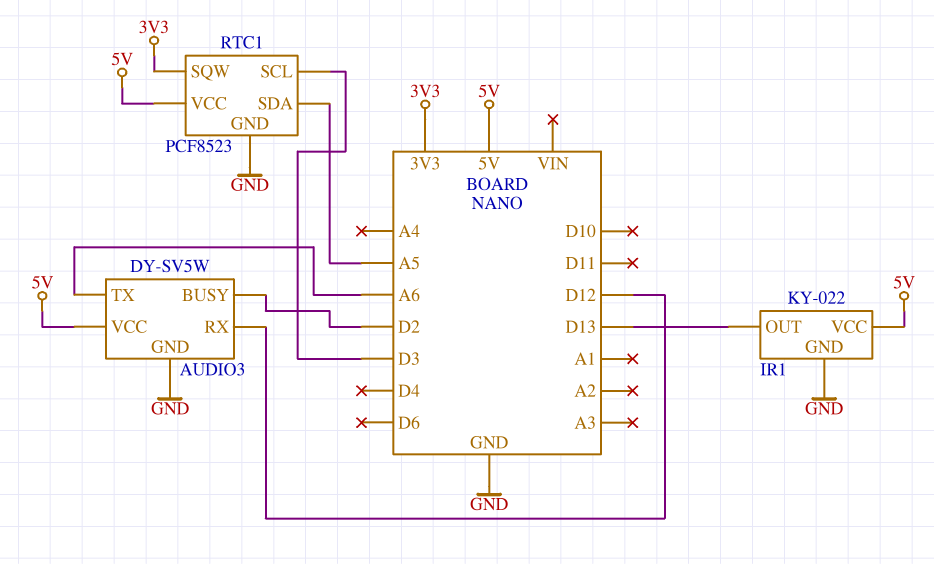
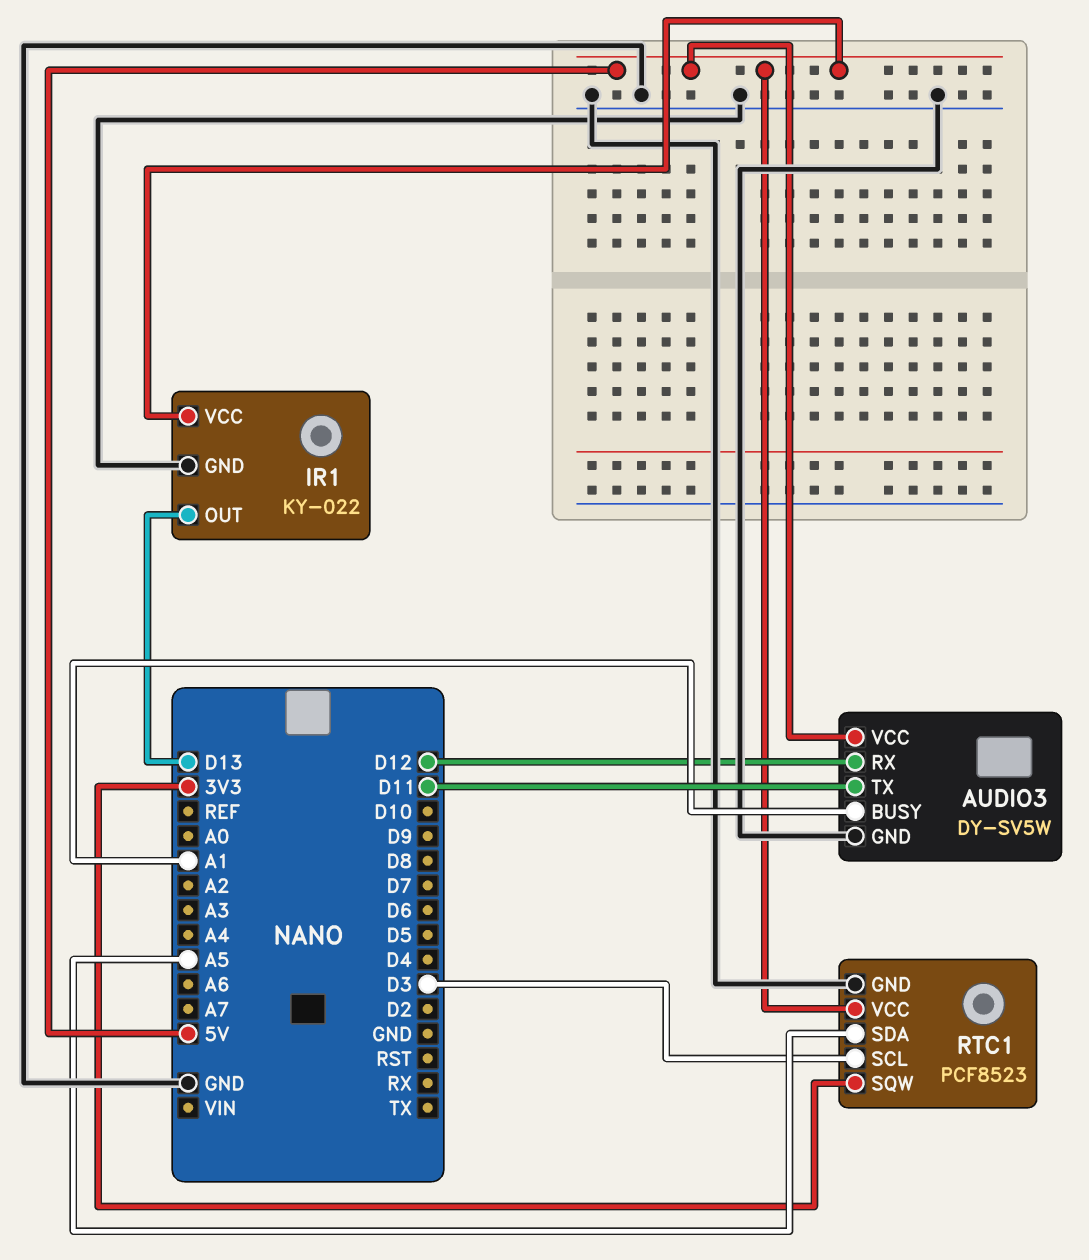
AUDIO3 pin BUSY: D2 -> A1
AUDIO3 pin TX: A6 -> D11

